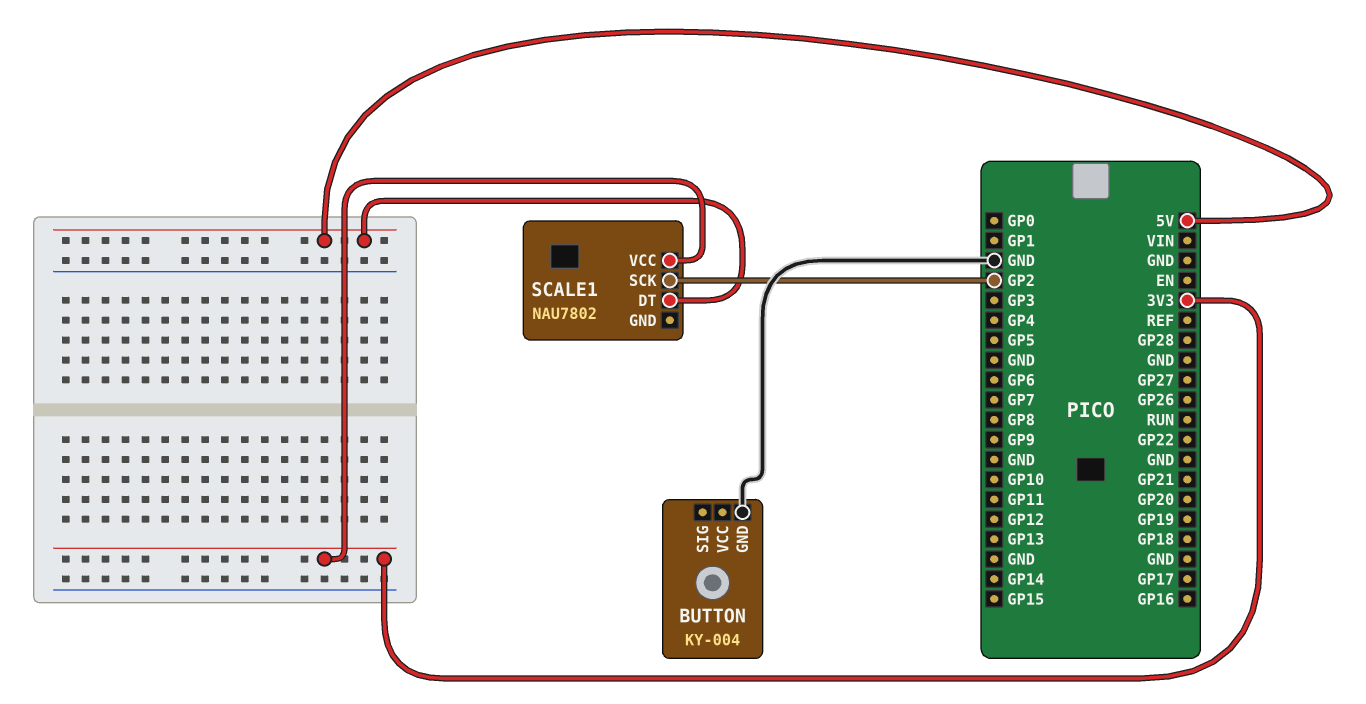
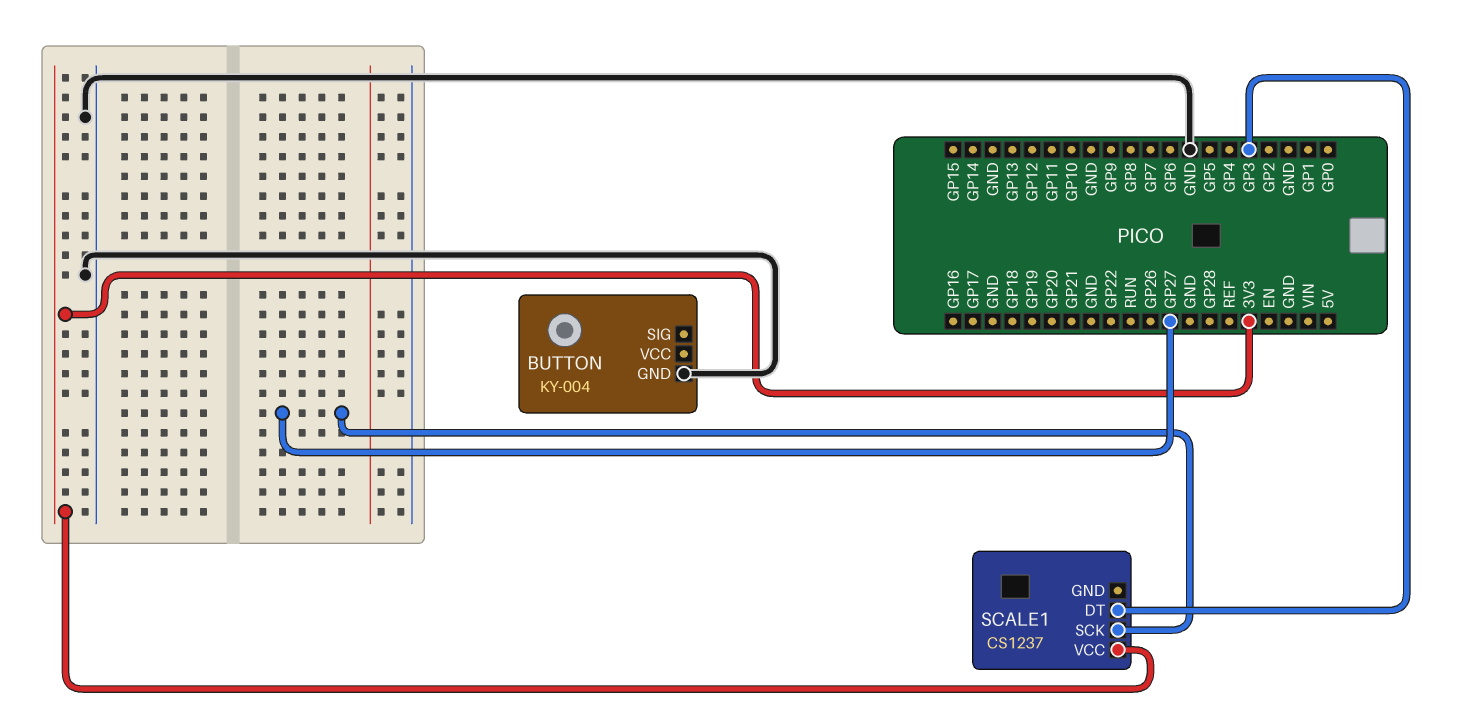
SCALE1: NAU7802 -> CS1237
SCALE1 pin DT: 5V -> GP3
SCALE1 pin SCK: GP2 -> GP27

